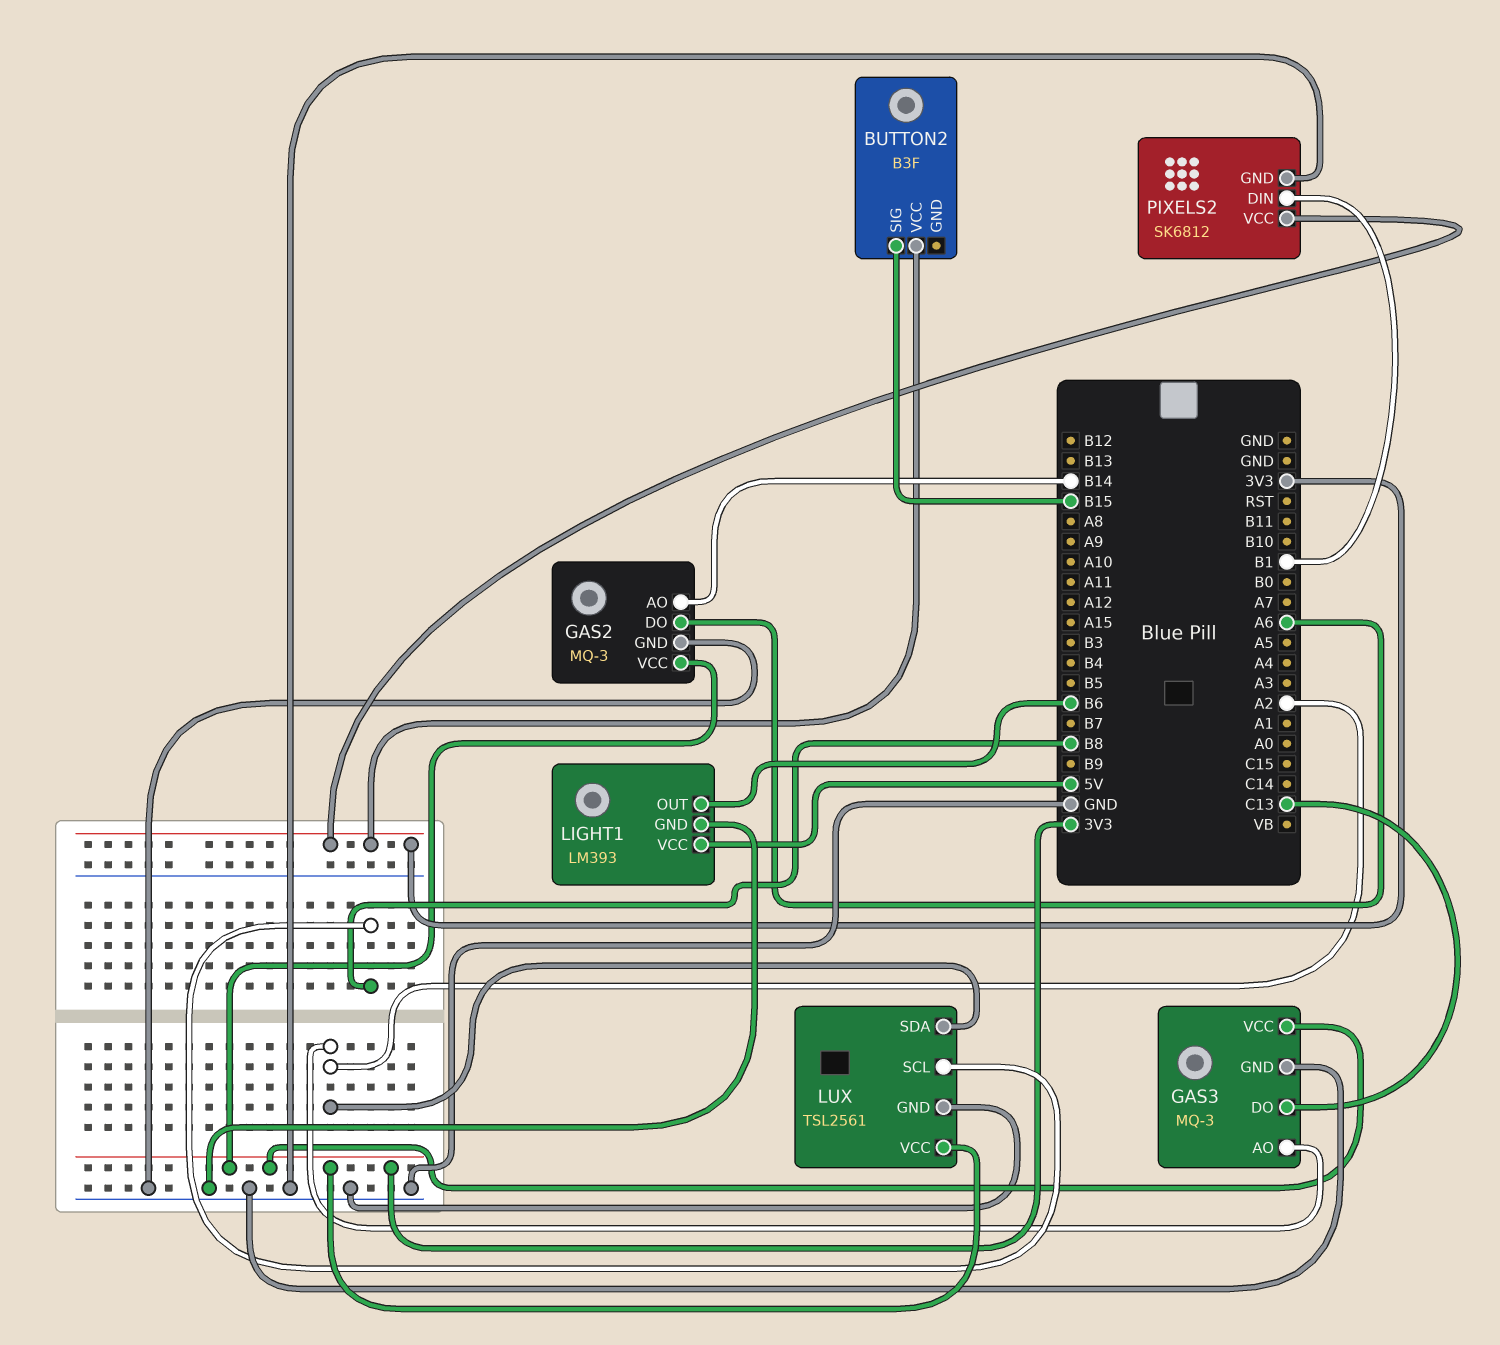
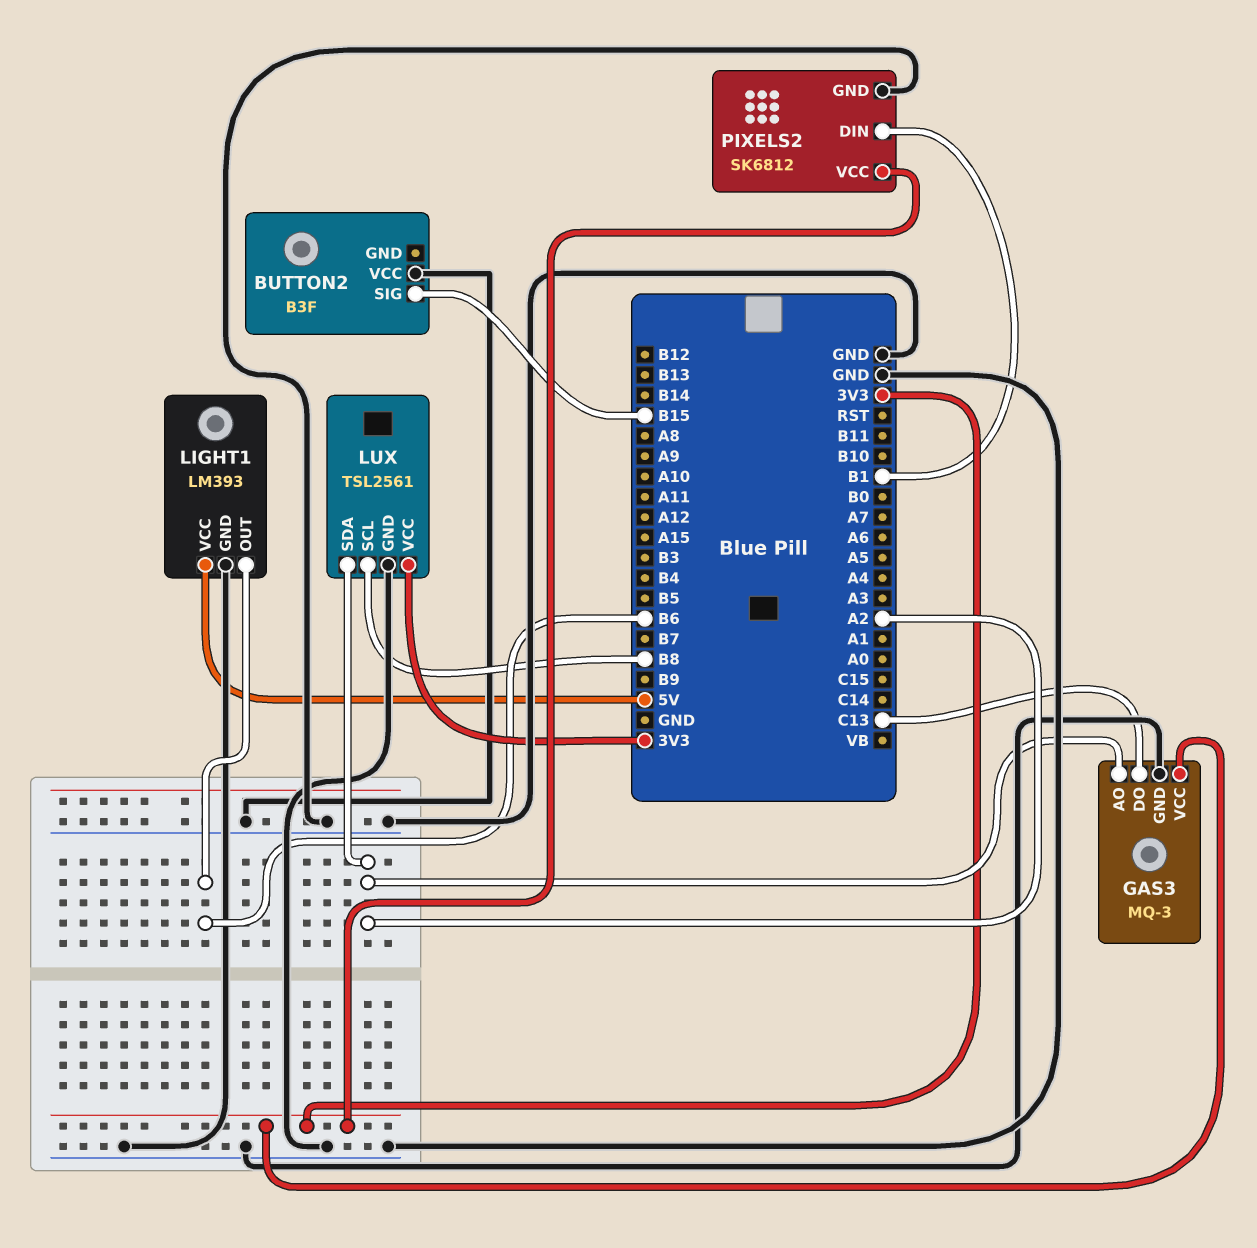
BUTTON2 pin VCC: 3V3 -> GND
GAS2: MQ-3 -> none
GAS2 pin AO: B14 -> none
GAS2 pin DO: A6 -> none
GAS2 pin GND: GND -> none
GAS2 pin VCC: 3V3 -> none

